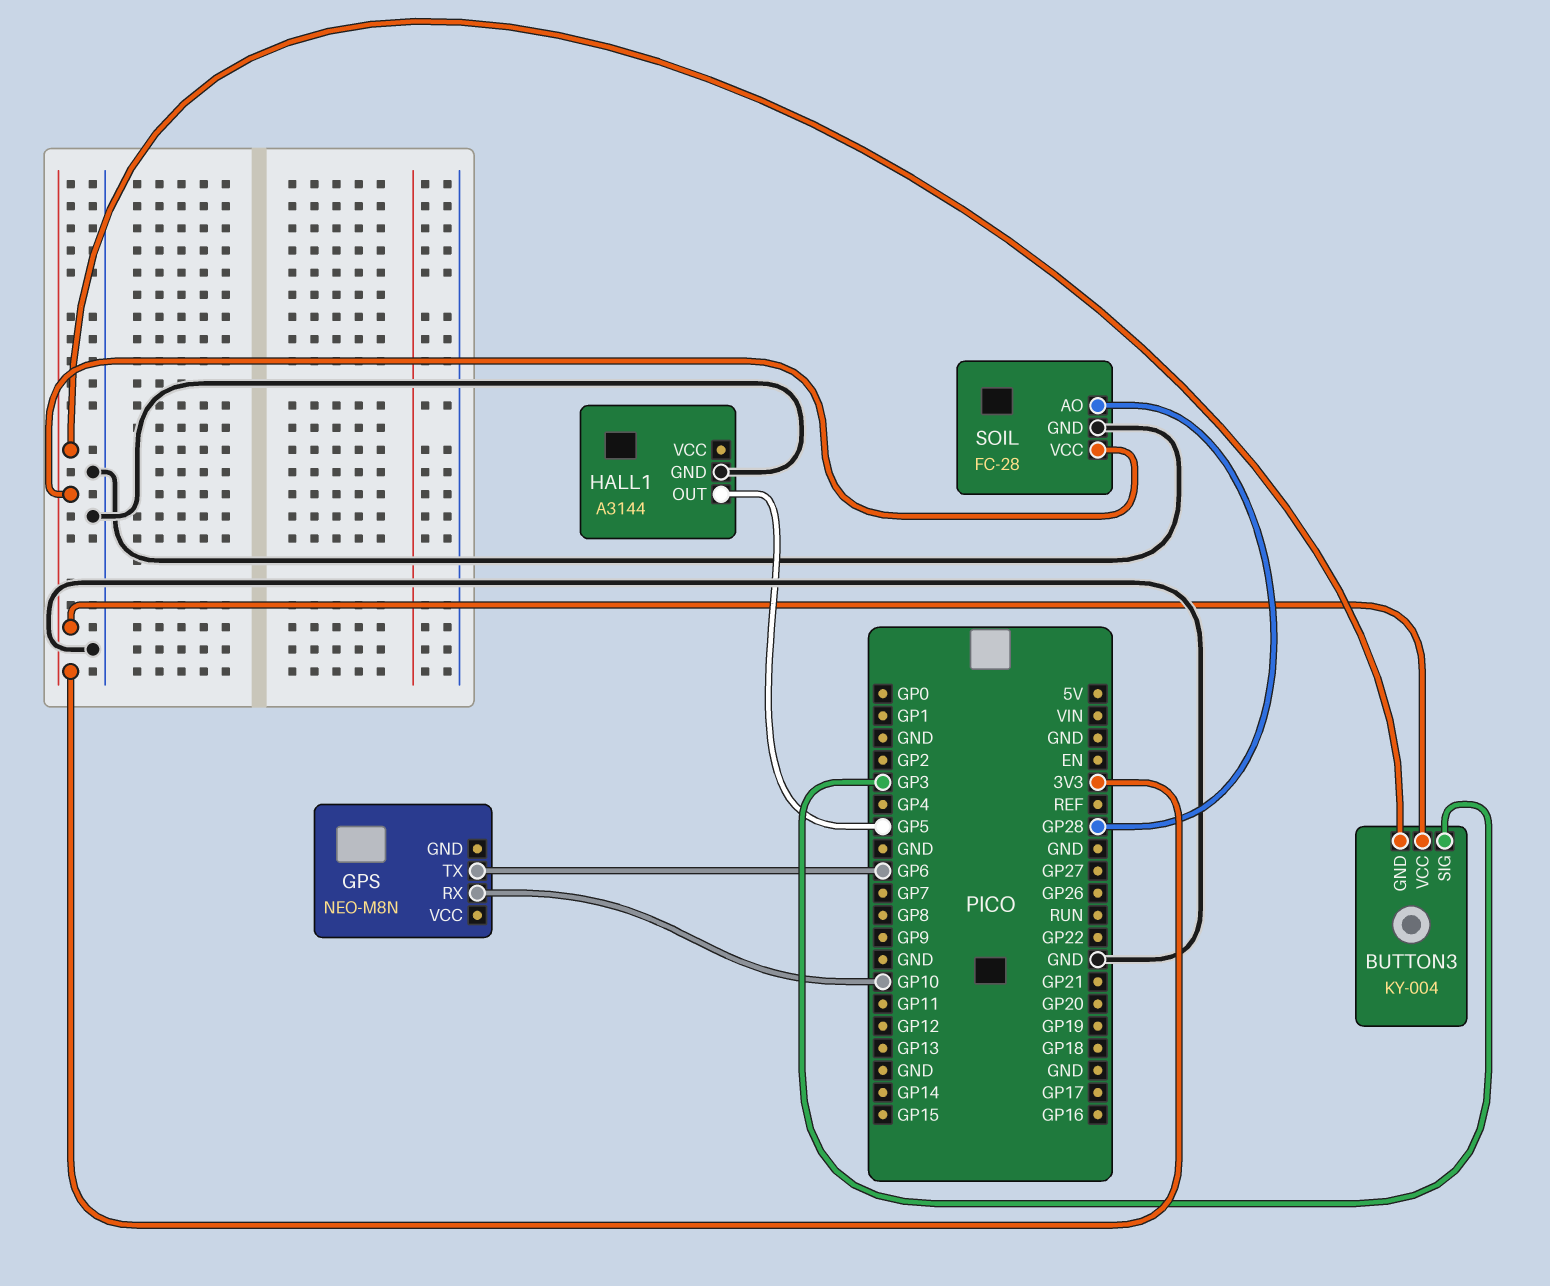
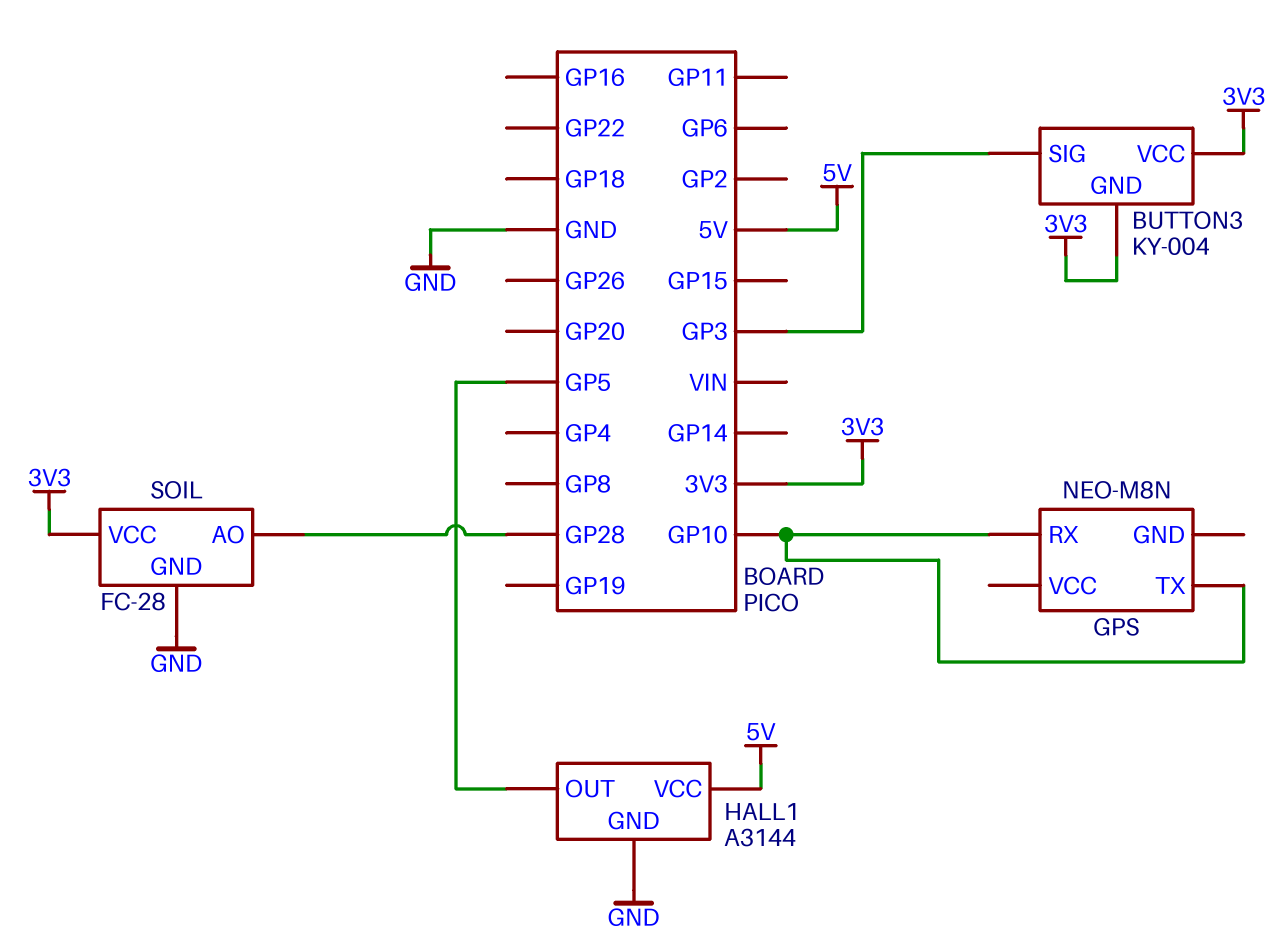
GPS pin TX: GP6 -> GP10
HALL1 pin VCC: none -> 5V

